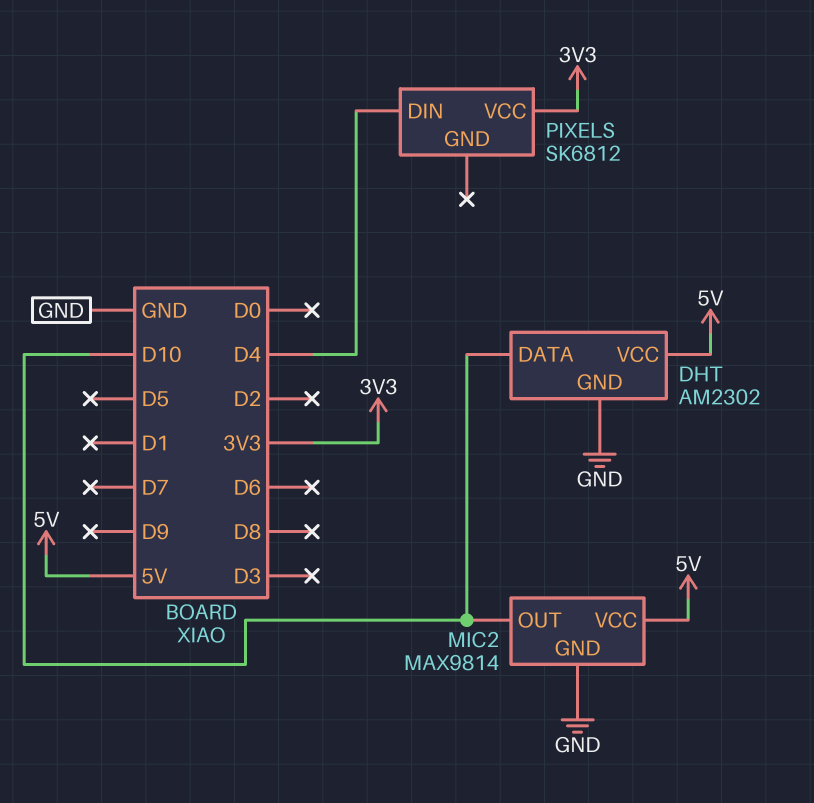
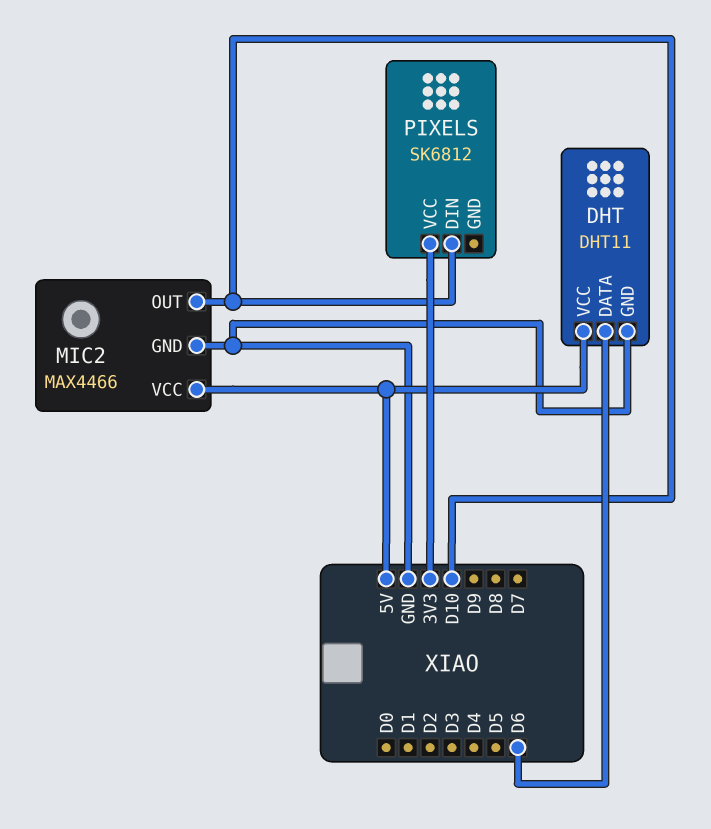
DHT: AM2302 -> DHT11
DHT pin DATA: D10 -> D6
MIC2: MAX9814 -> MAX4466
PIXELS pin DIN: D4 -> D10

